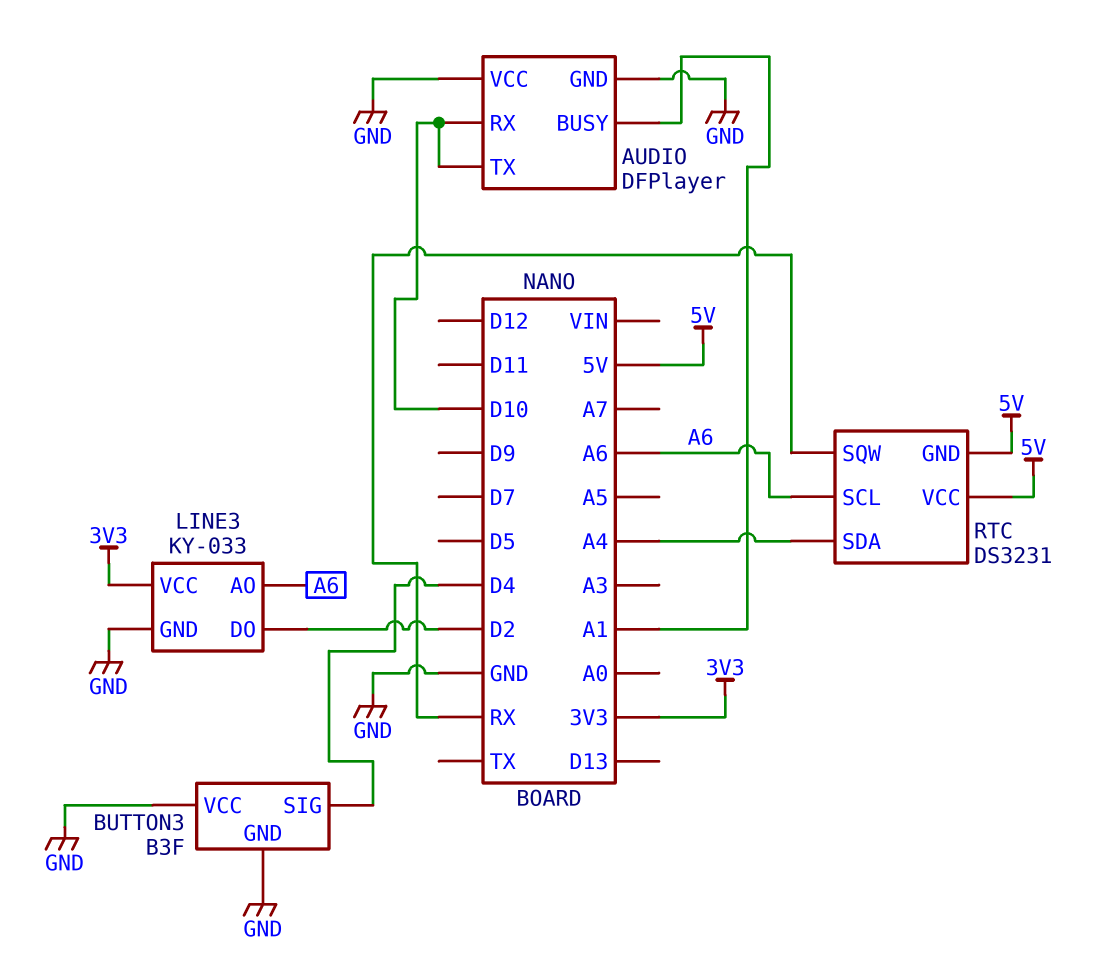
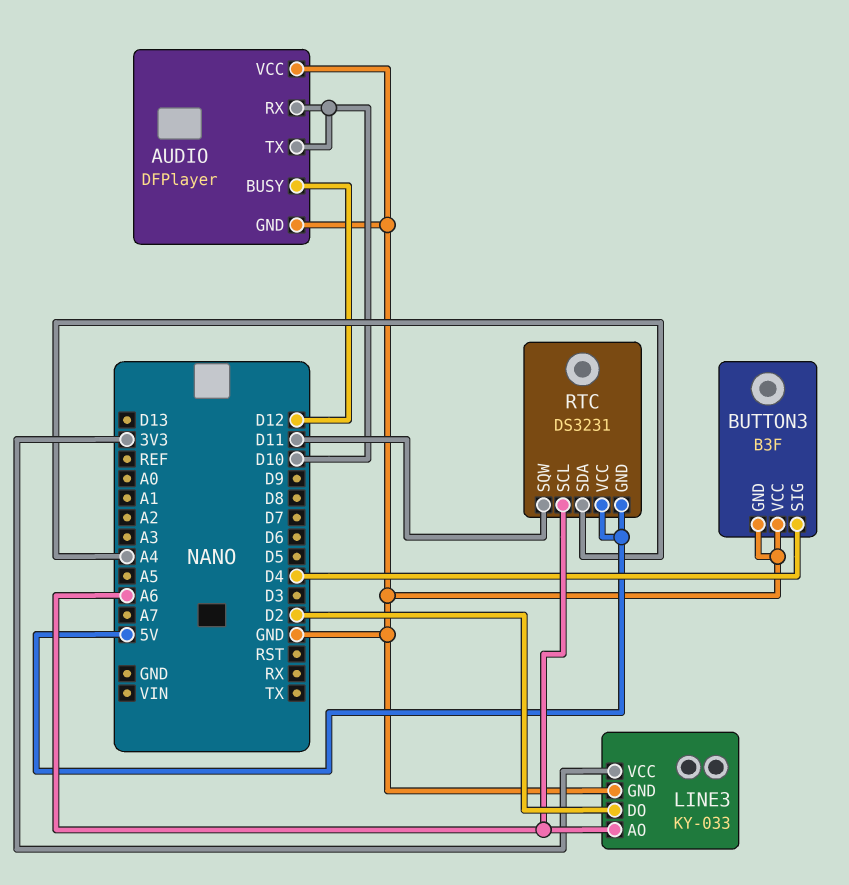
AUDIO pin BUSY: A1 -> D12
RTC pin SQW: RX -> D11

